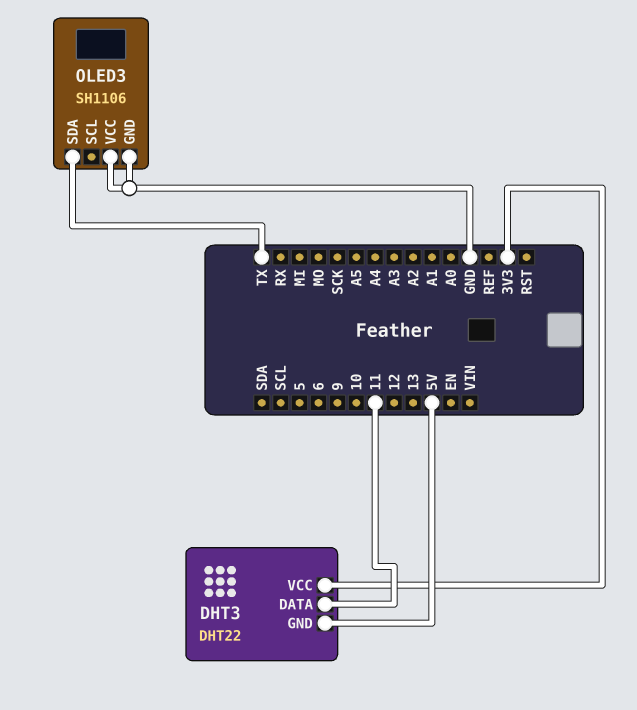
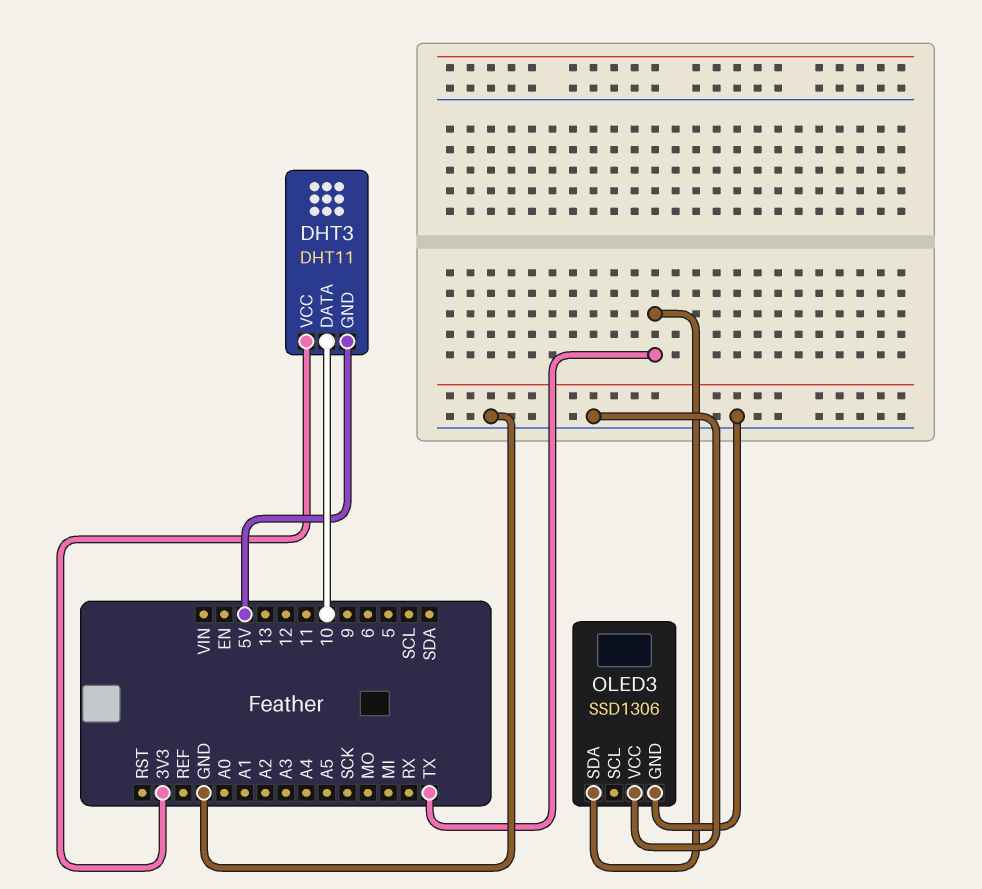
DHT3: DHT22 -> DHT11
DHT3 pin DATA: 11 -> 10
OLED3: SH1106 -> SSD1306

